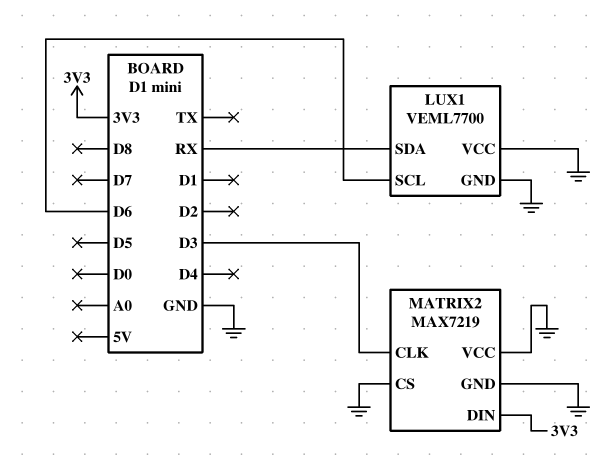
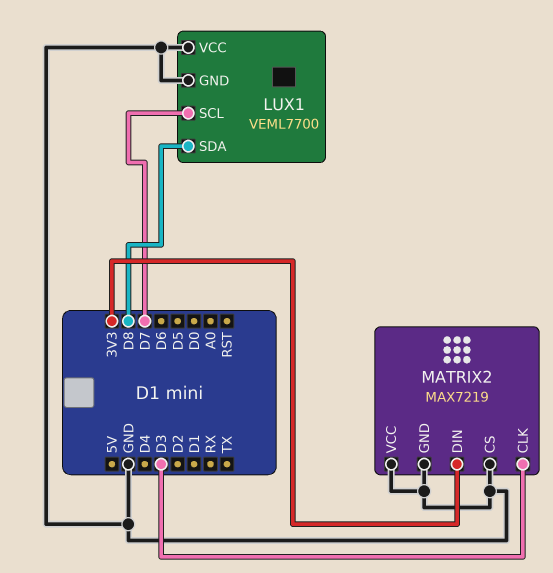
LUX1 pin SCL: D6 -> D7
LUX1 pin SDA: RX -> D8

